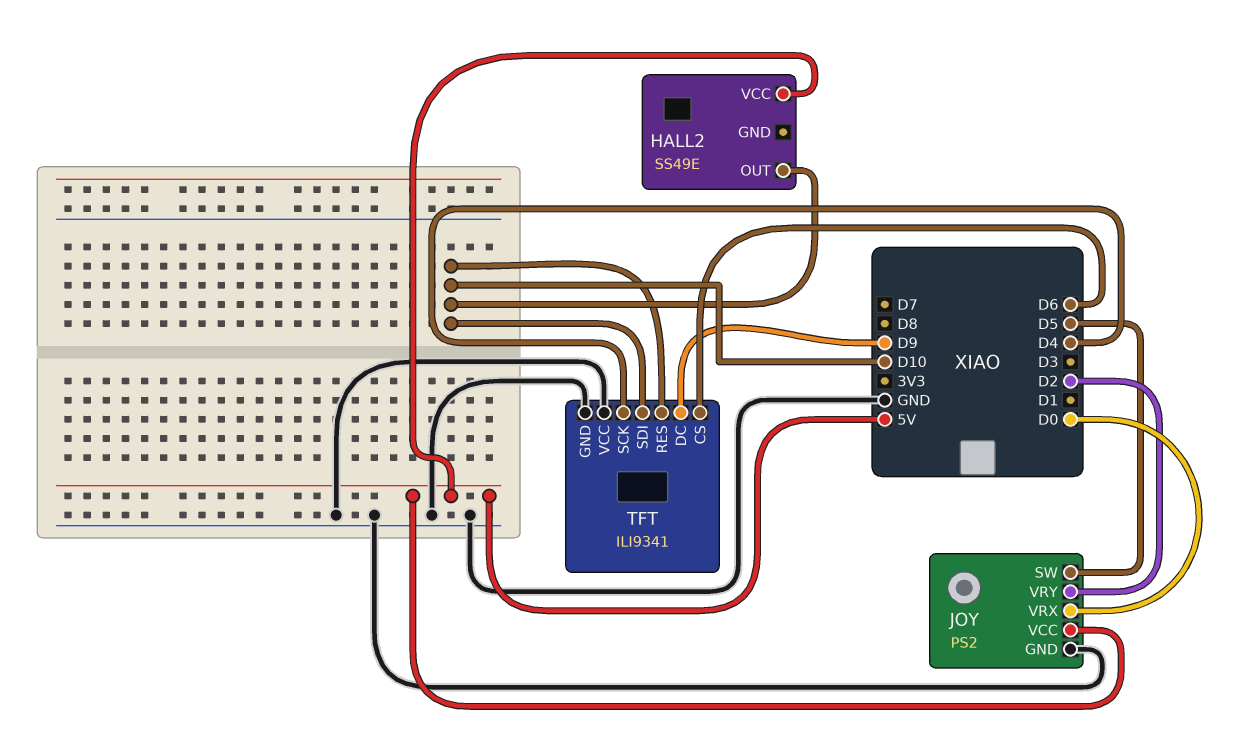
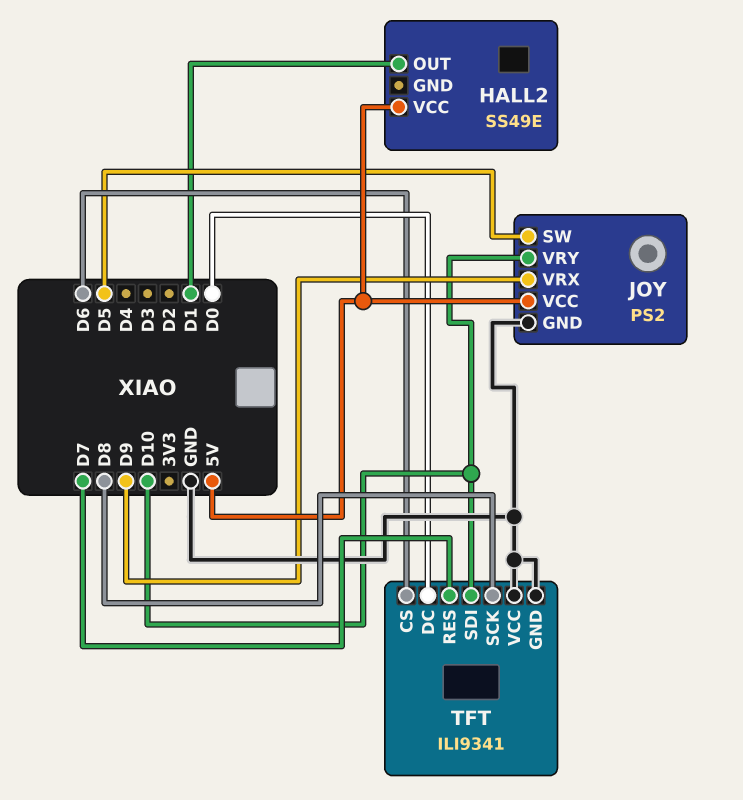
HALL2 pin OUT: D10 -> D1
JOY pin VRX: D0 -> D9
JOY pin VRY: D2 -> D10
TFT pin DC: D9 -> D0
TFT pin RES: D10 -> D7
TFT pin SCK: D4 -> D8

